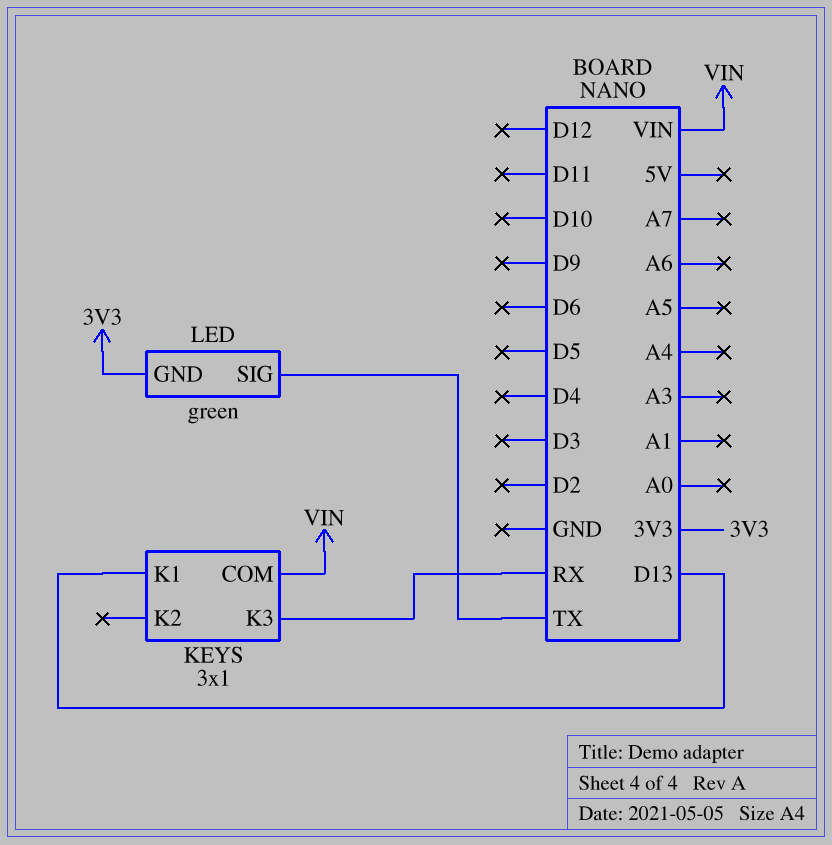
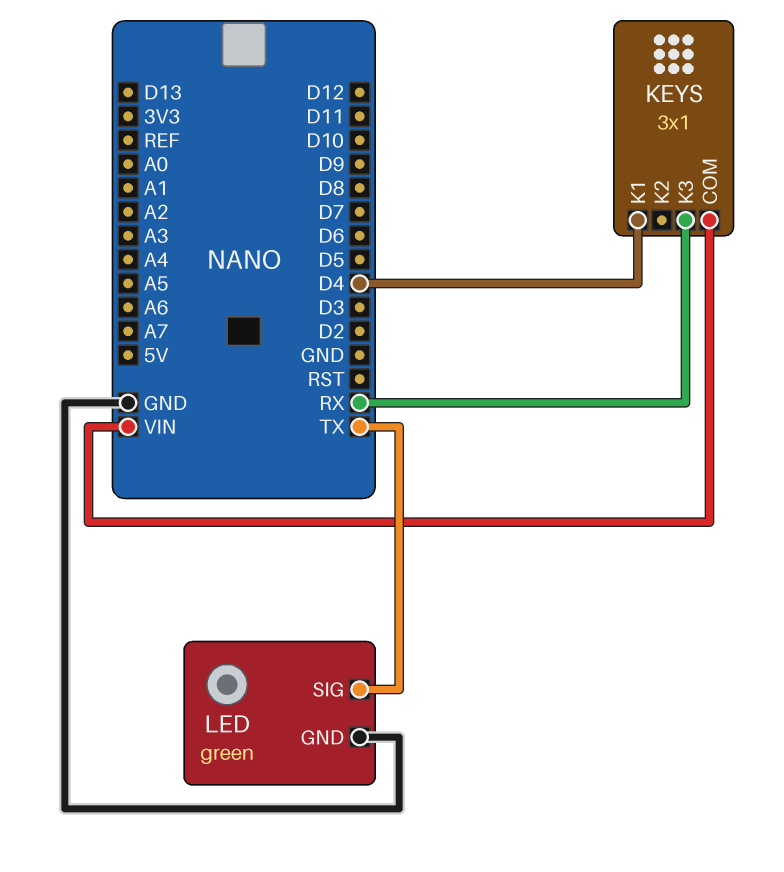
KEYS pin K1: D13 -> D4
LED pin GND: 3V3 -> GND

